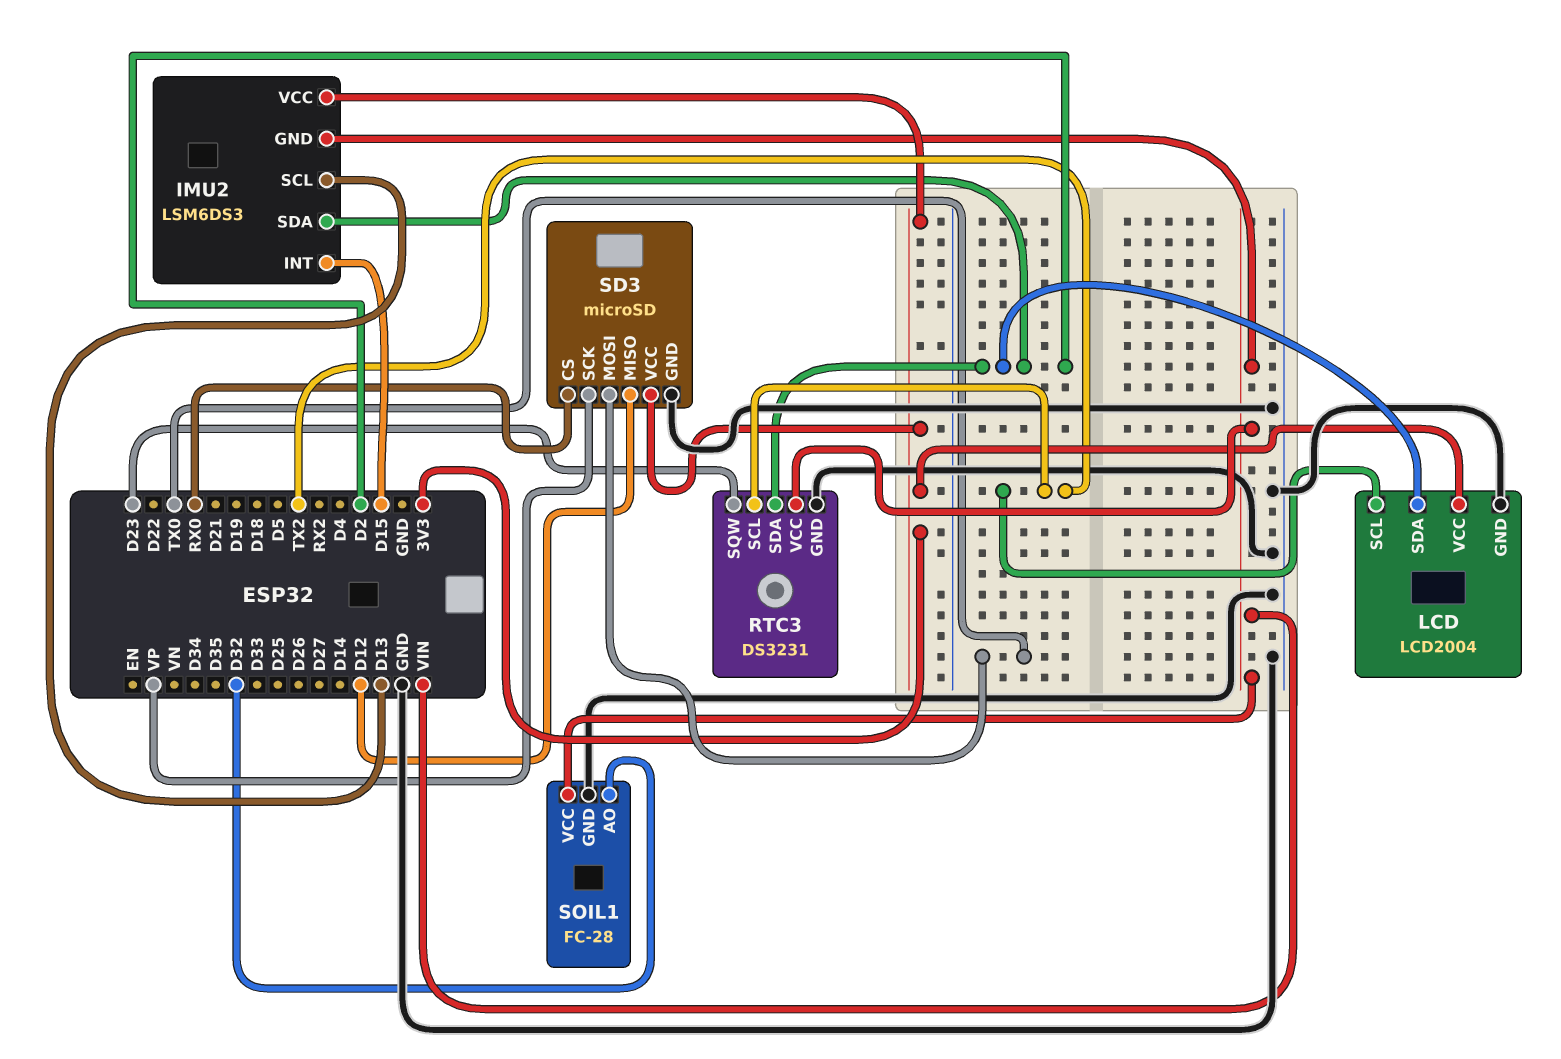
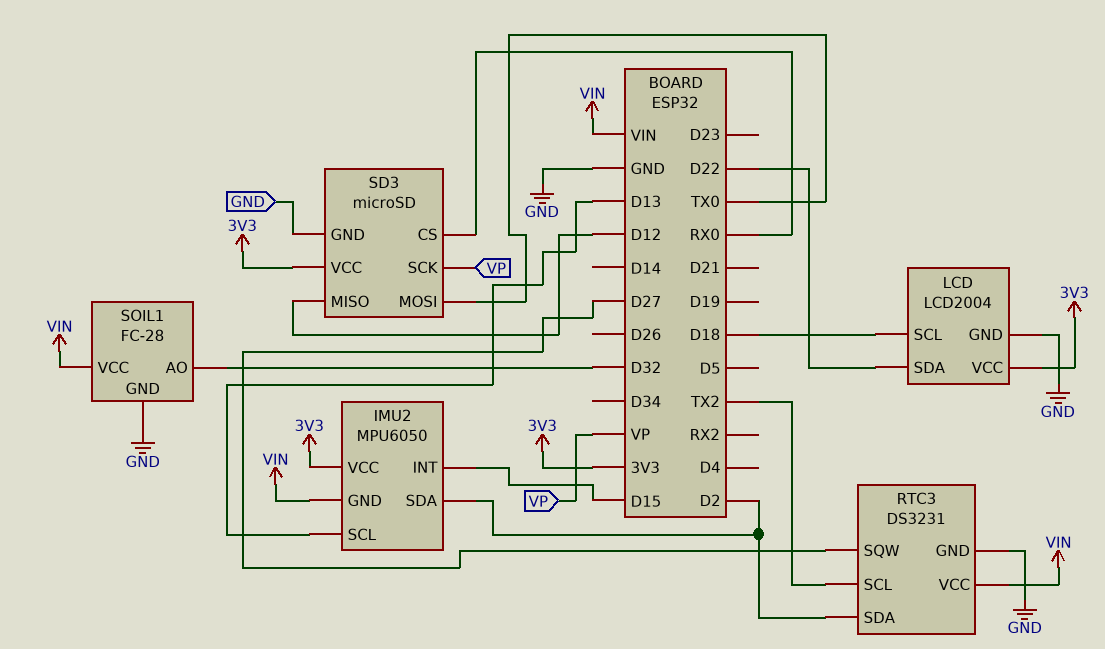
IMU2: LSM6DS3 -> MPU6050
LCD pin SCL: TX2 -> D18
LCD pin SDA: D2 -> D22
RTC3 pin SQW: D23 -> D27

